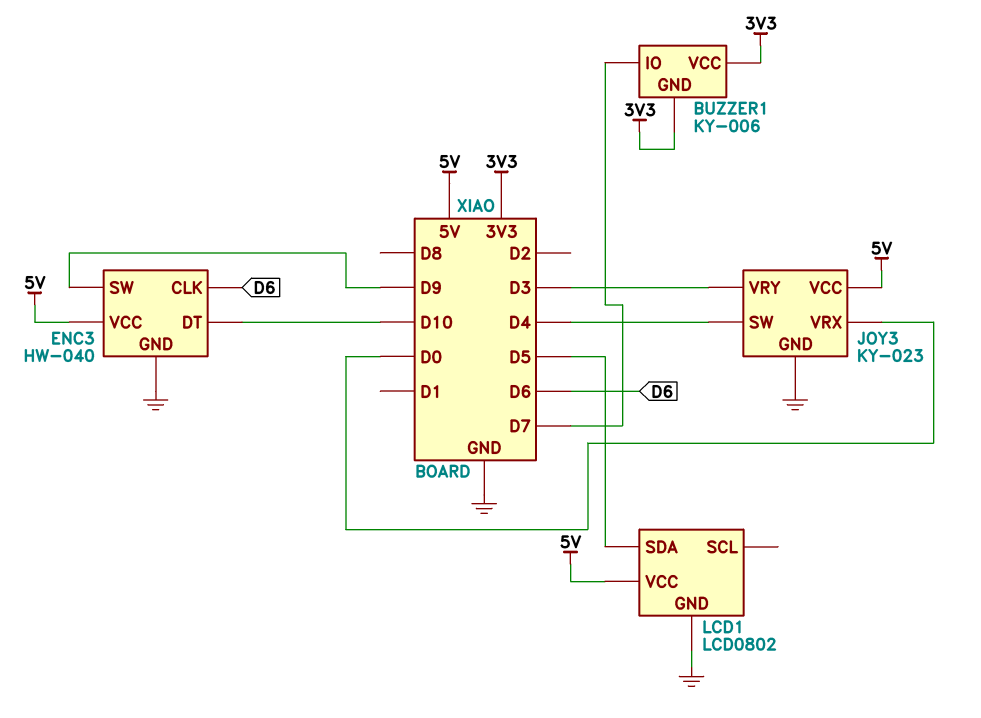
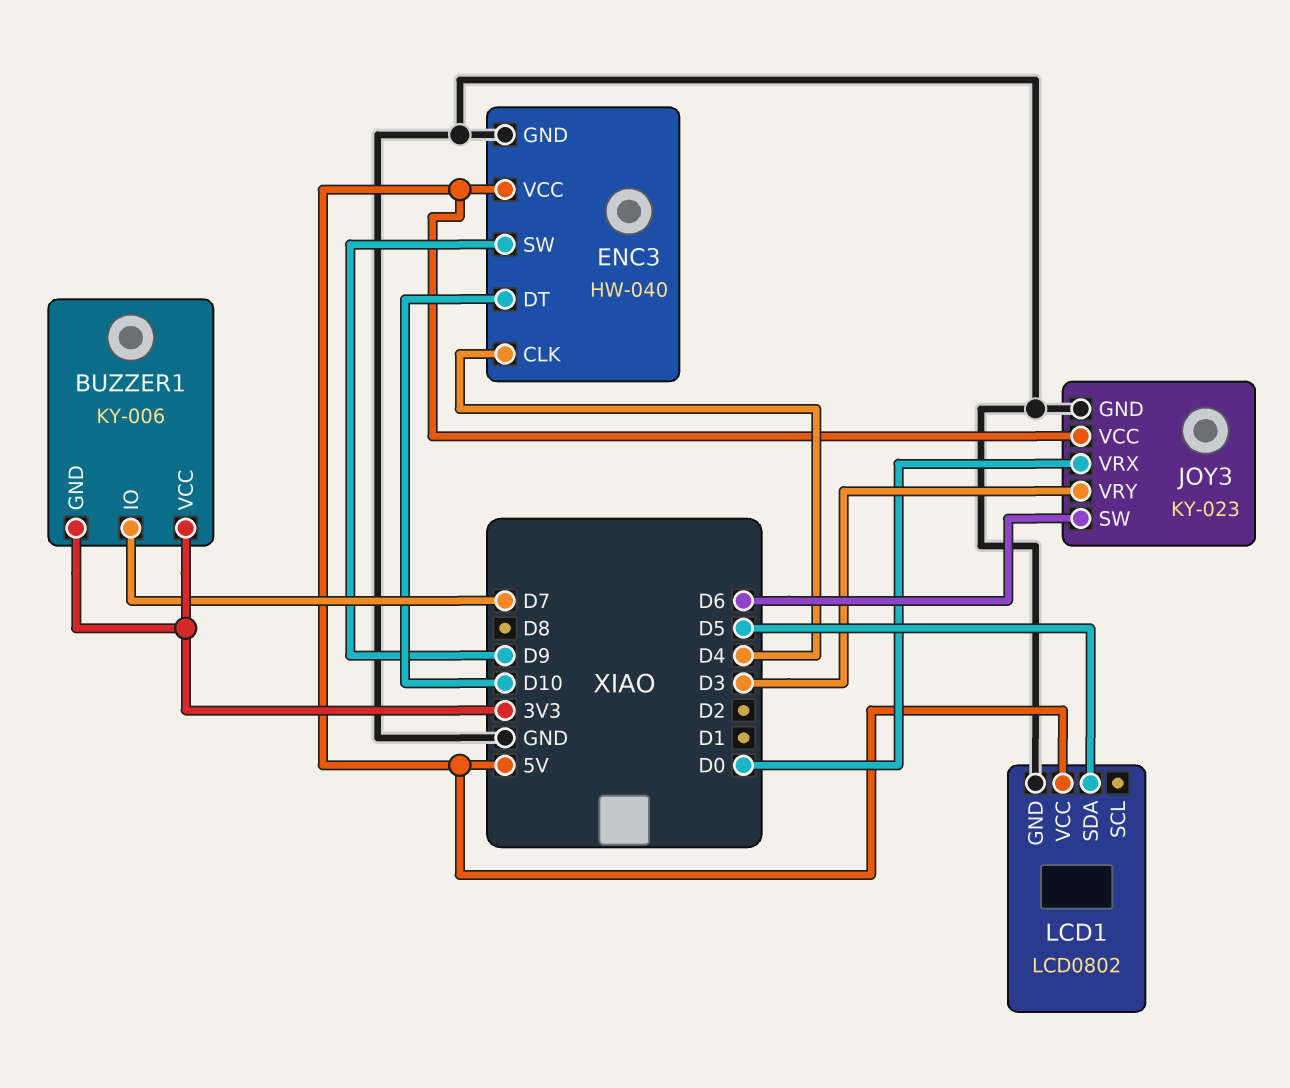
ENC3 pin CLK: D6 -> D4
JOY3 pin SW: D4 -> D6

